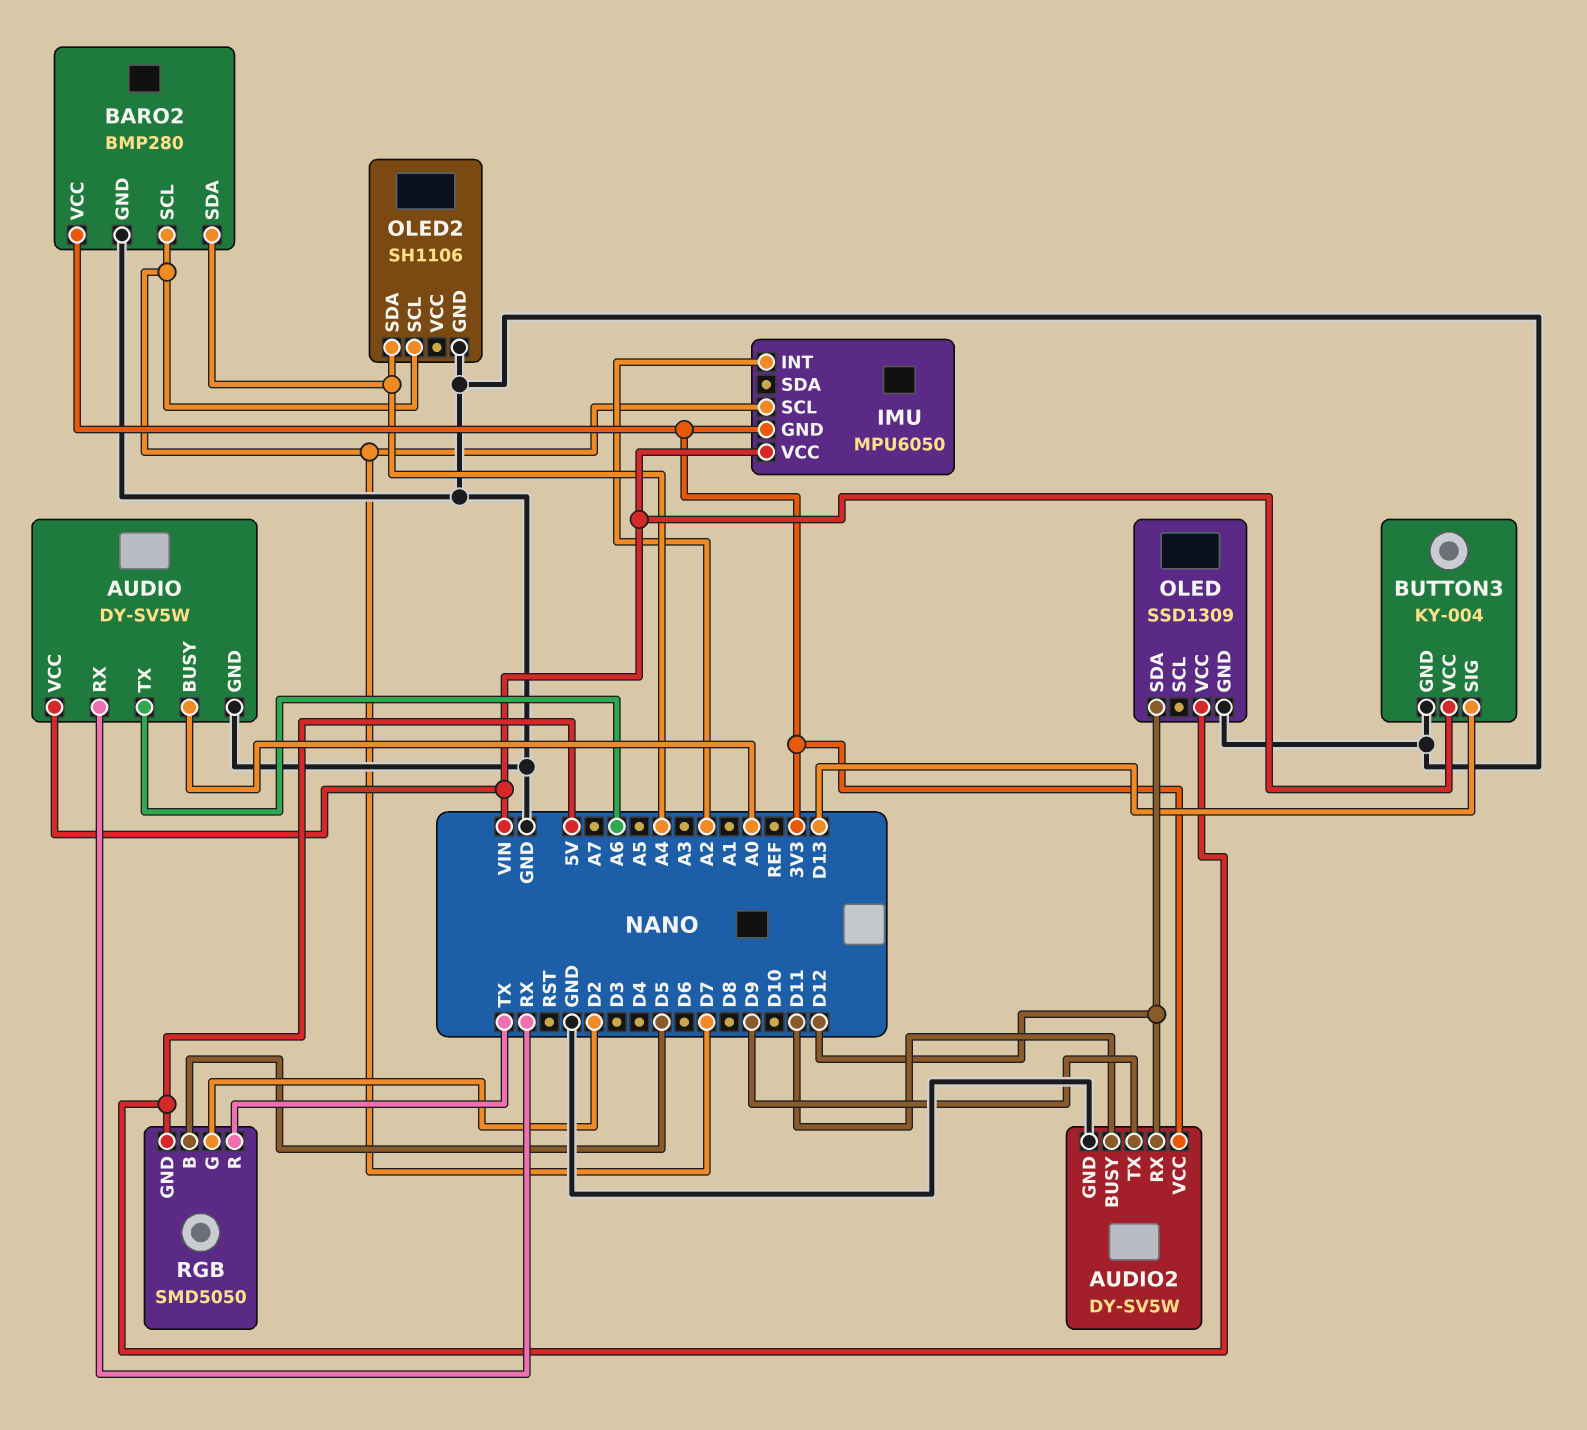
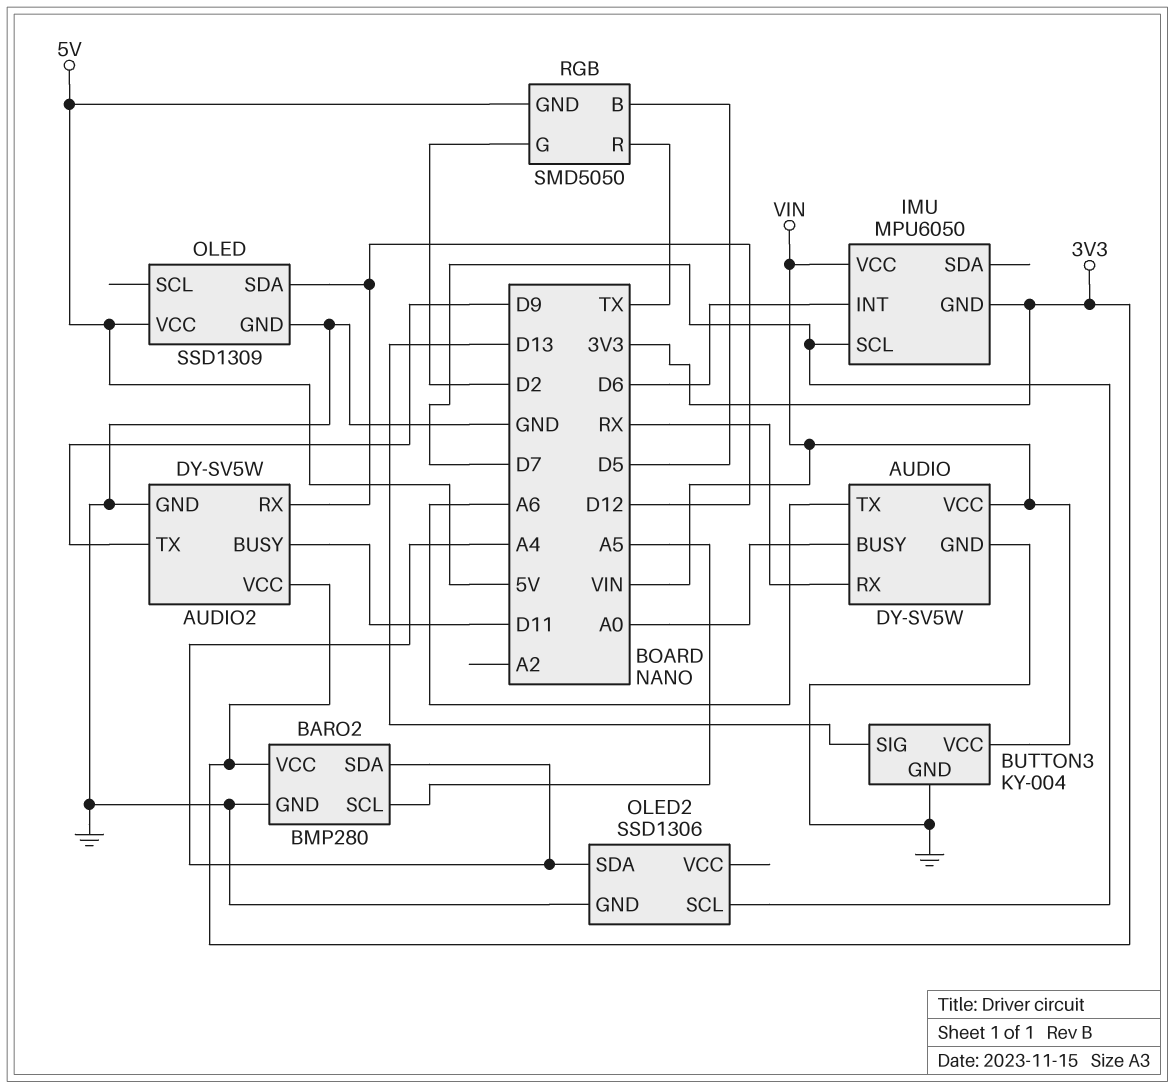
BARO2 pin SCL: D7 -> A5
IMU pin INT: A2 -> D6
OLED2: SH1106 -> SSD1306

